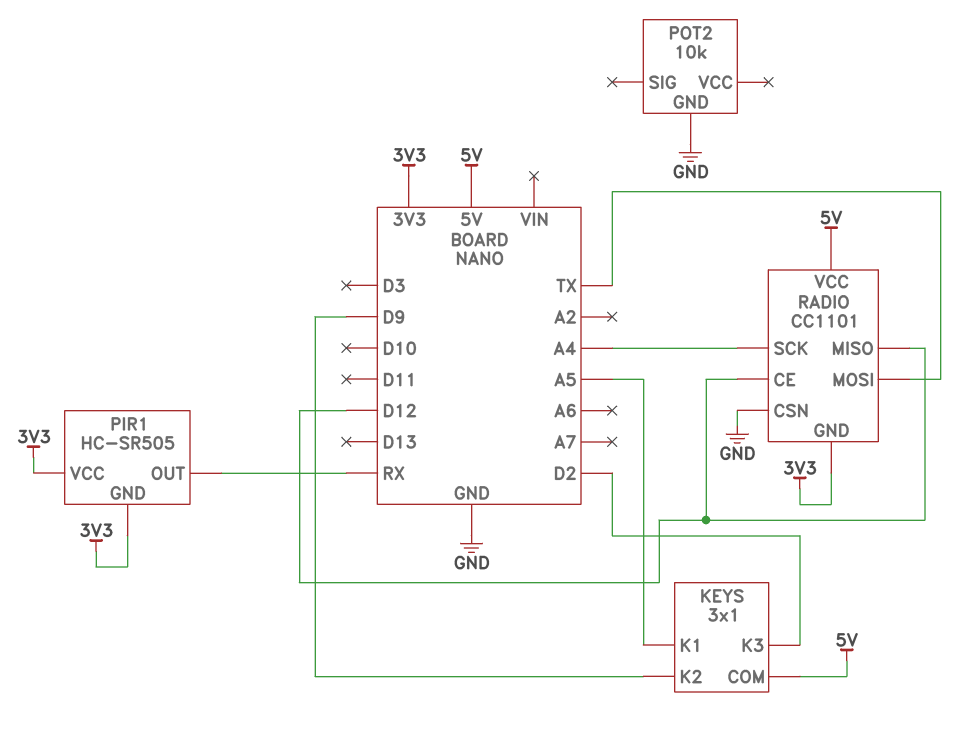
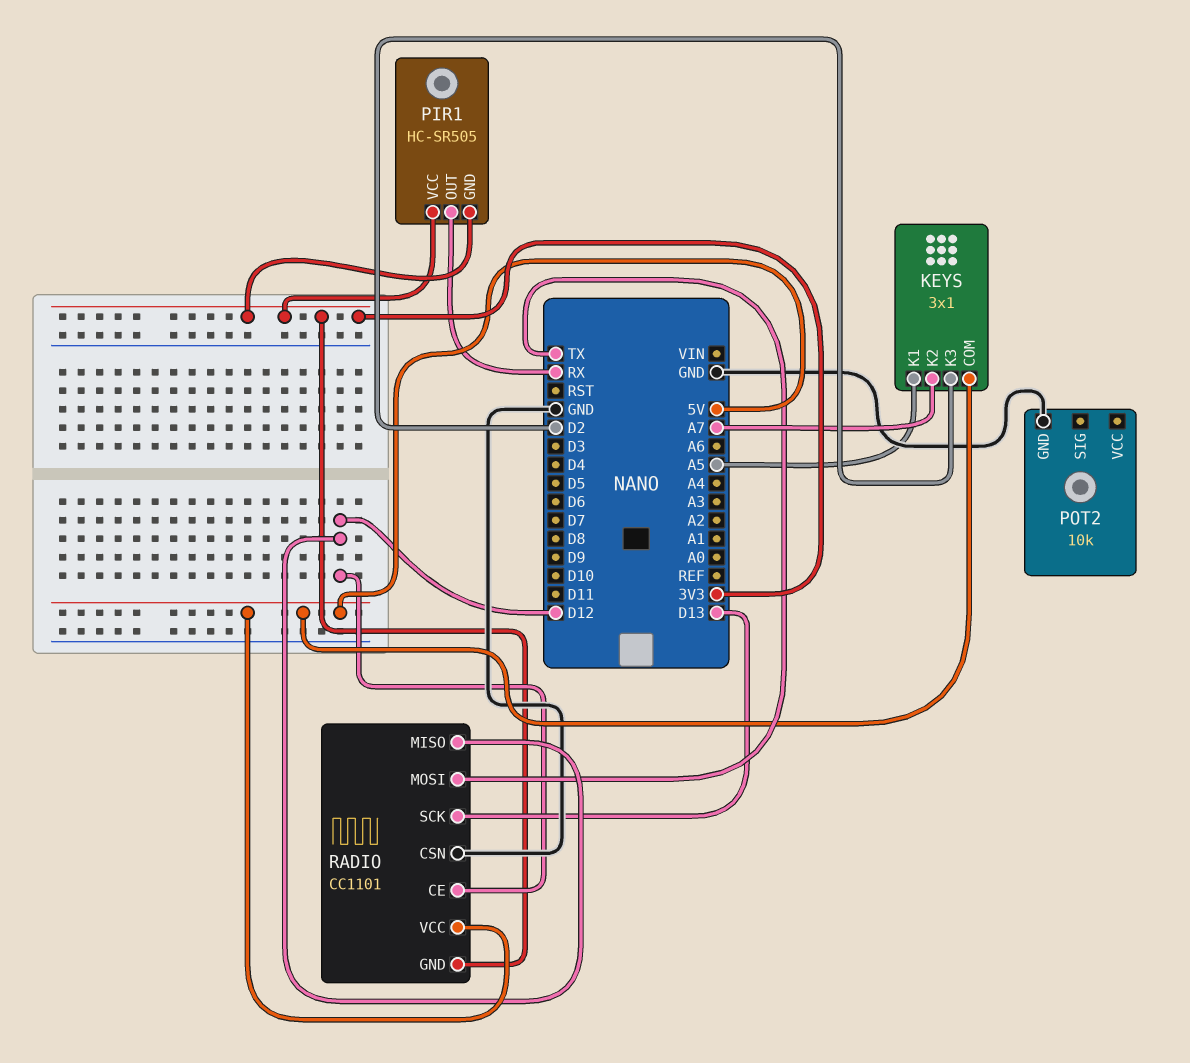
KEYS pin K2: D9 -> A7
RADIO pin SCK: A4 -> D13

